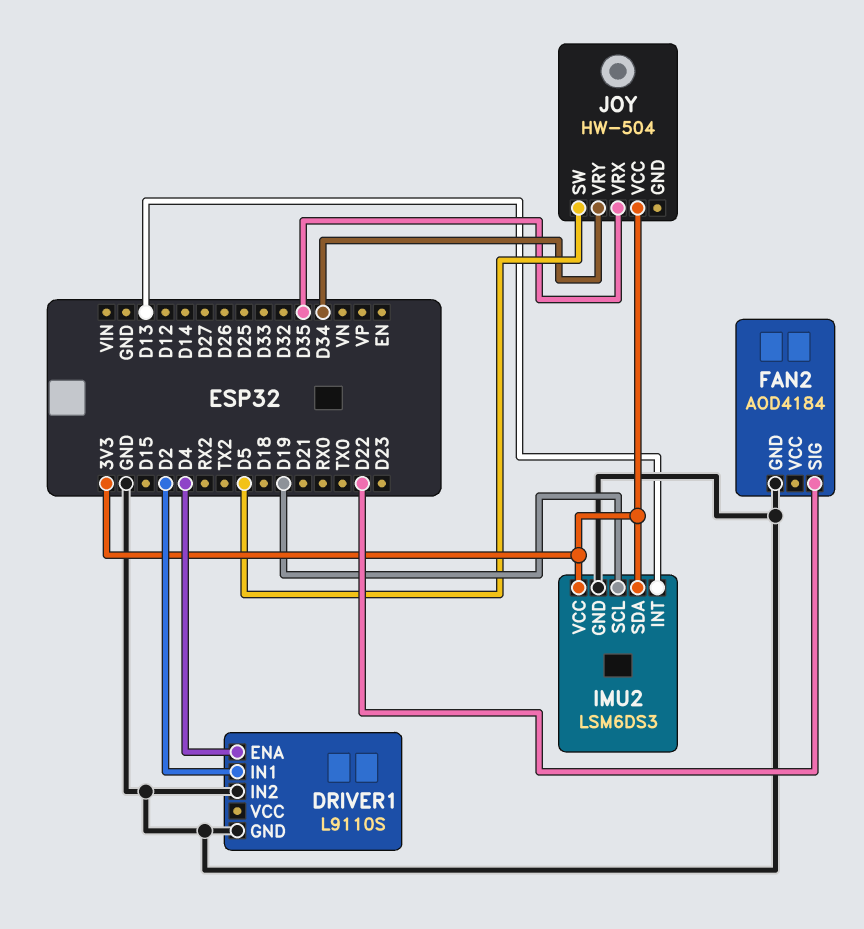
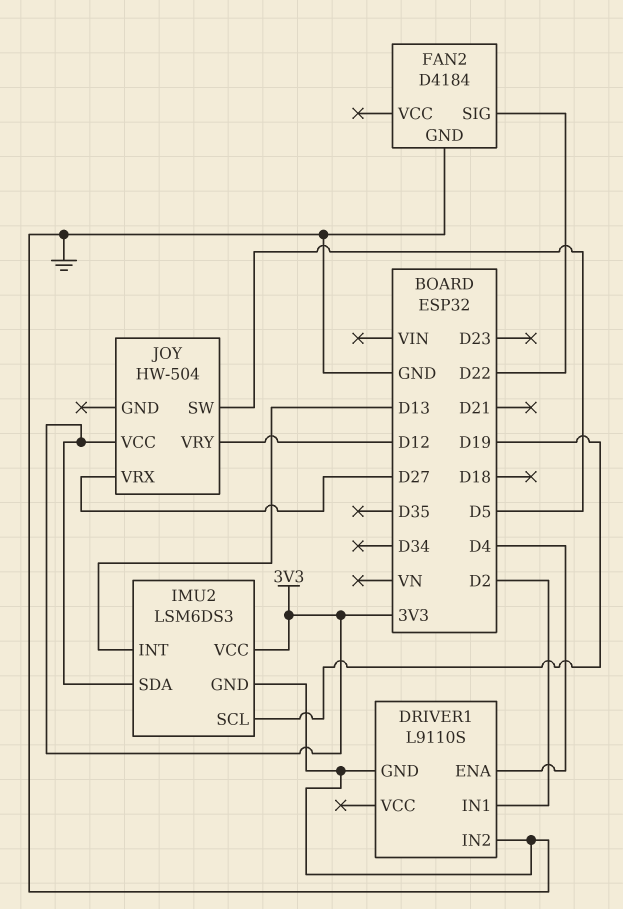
FAN2: AOD4184 -> D4184
JOY pin VRX: D35 -> D27
JOY pin VRY: D34 -> D12

